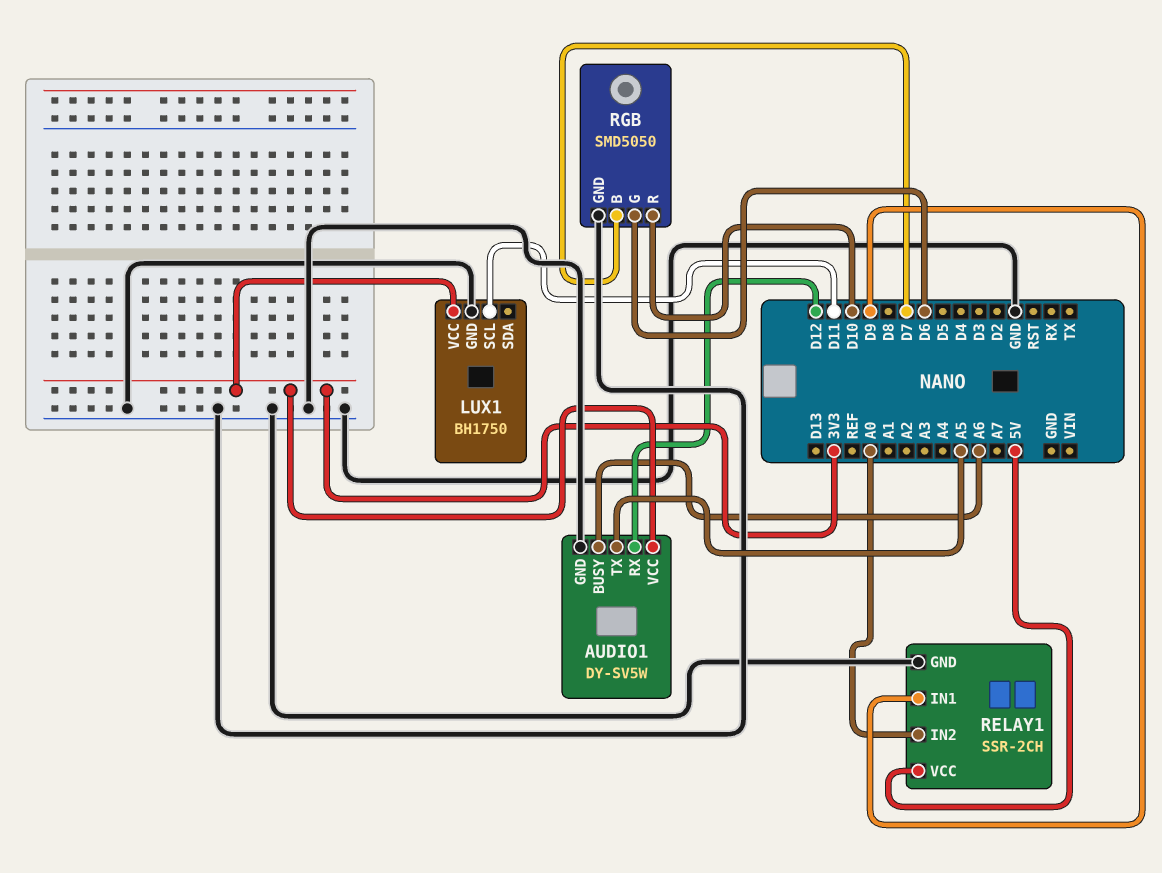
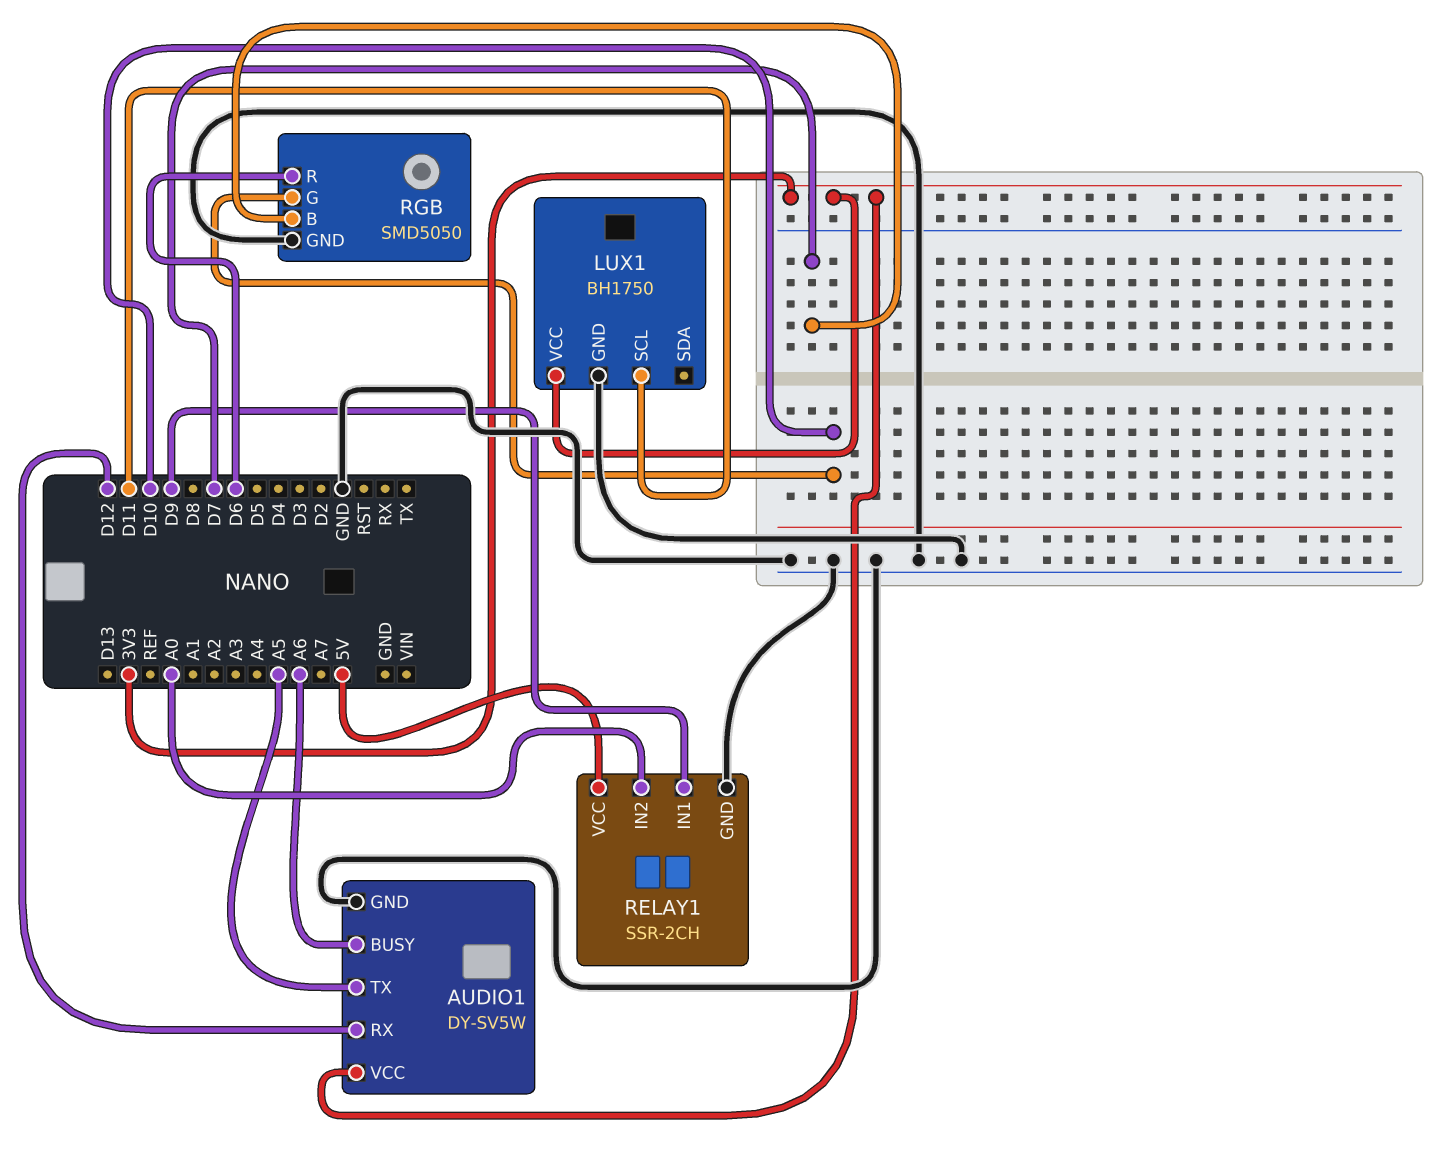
RGB pin G: D6 -> D10
RGB pin R: D10 -> D6

